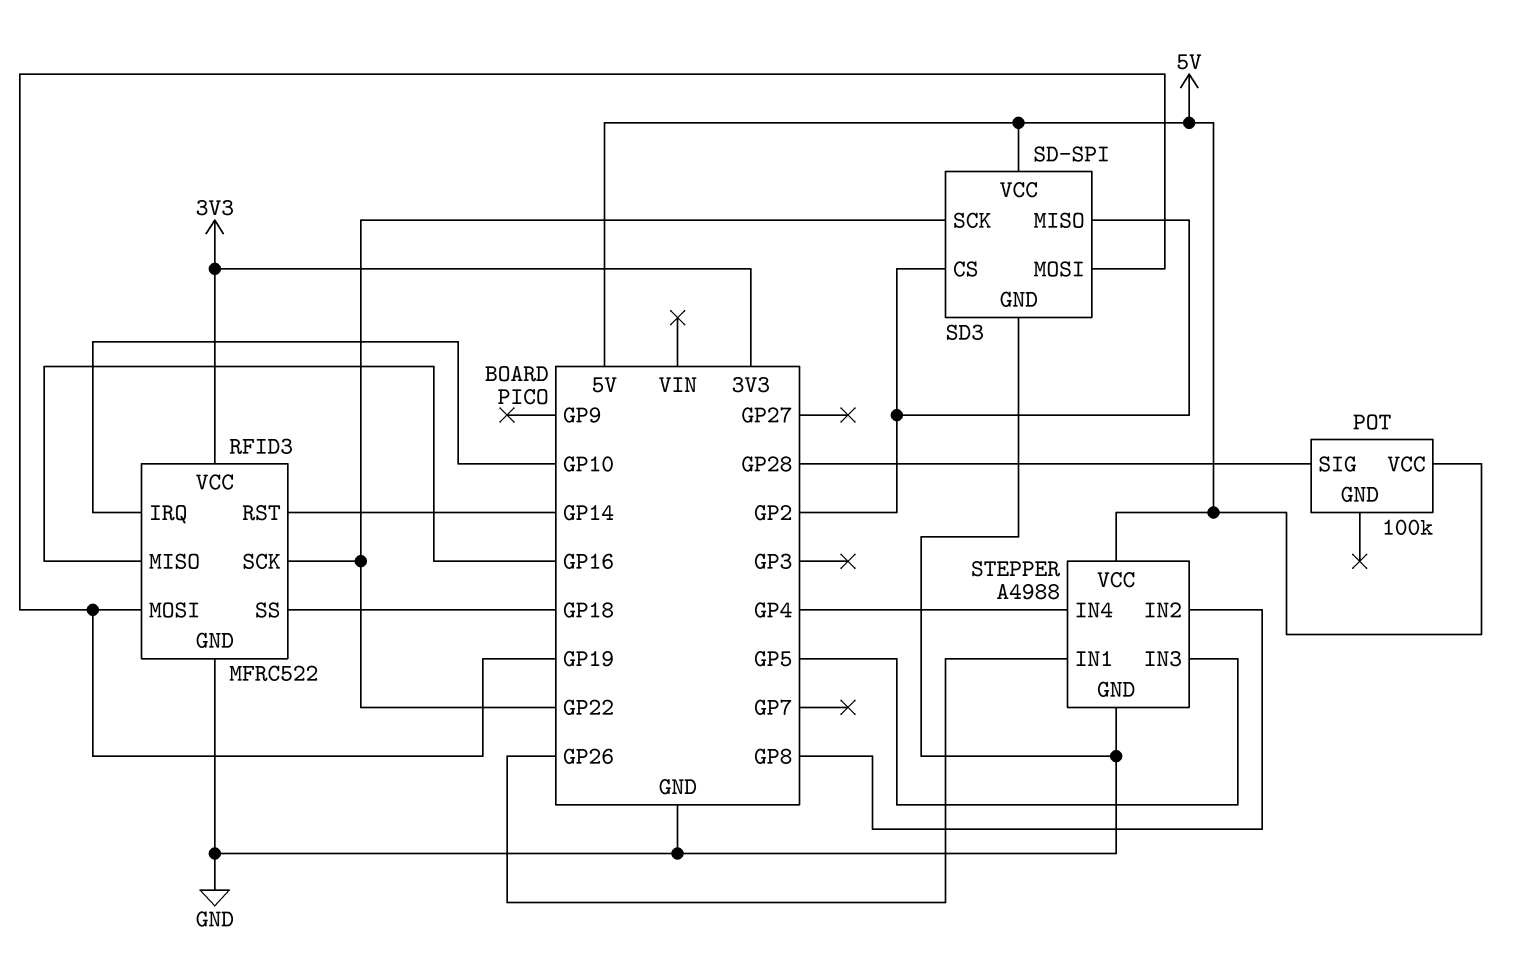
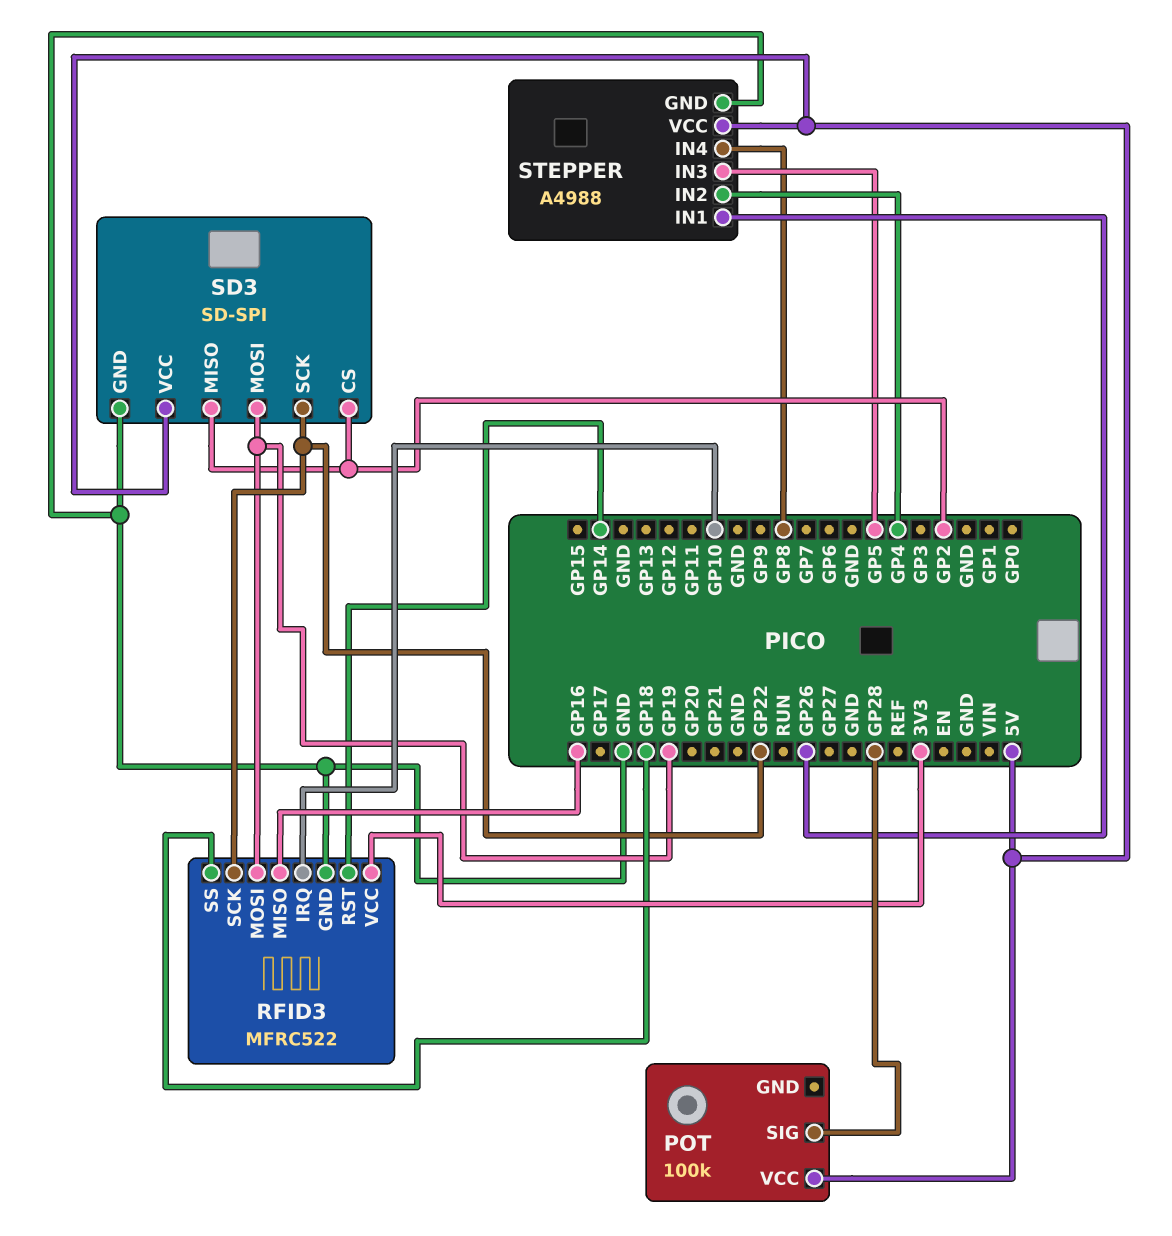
STEPPER pin IN2: GP8 -> GP4
STEPPER pin IN4: GP4 -> GP8

